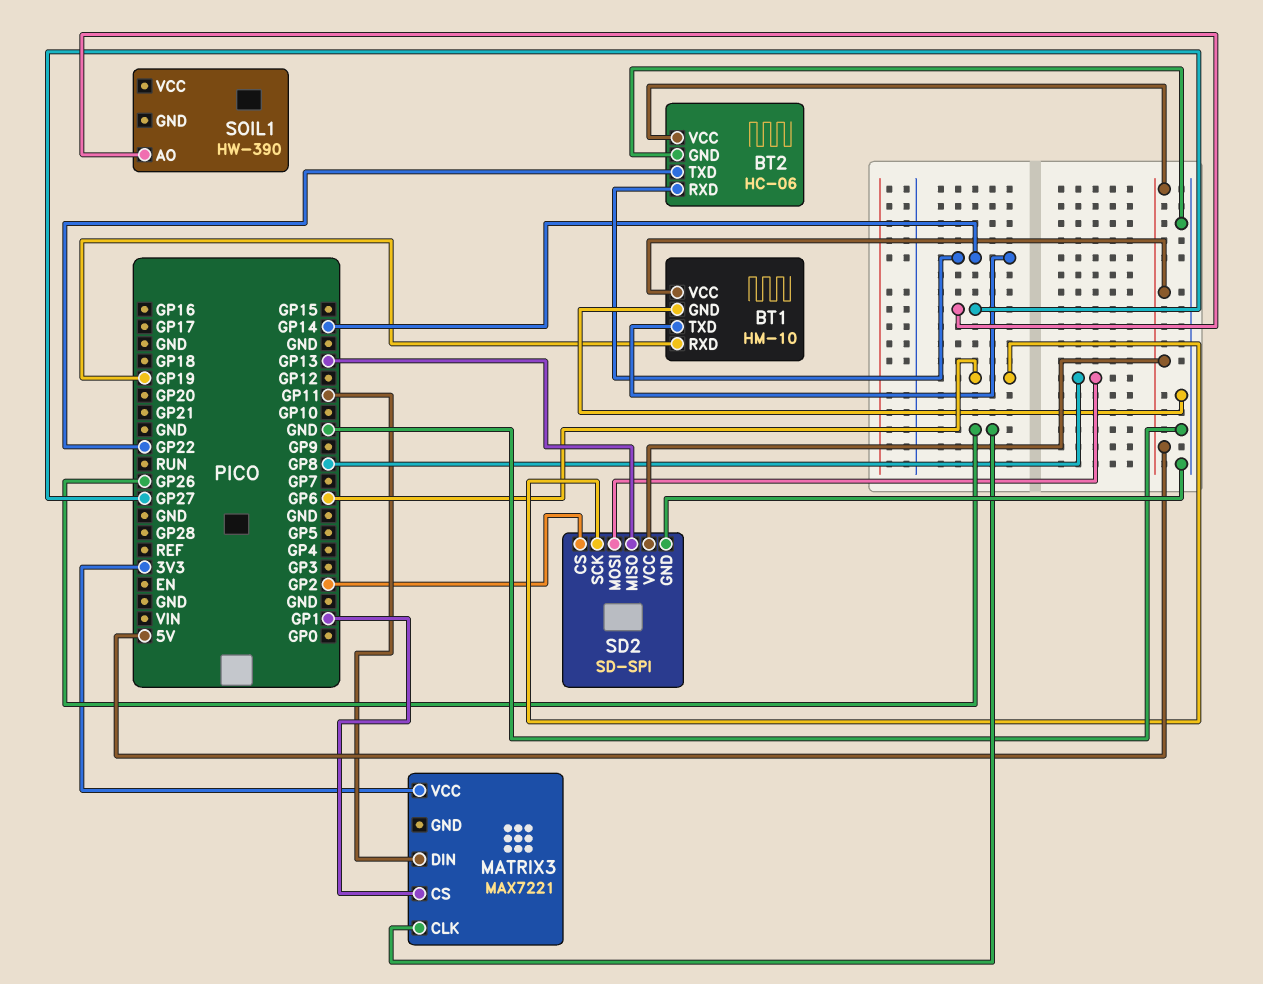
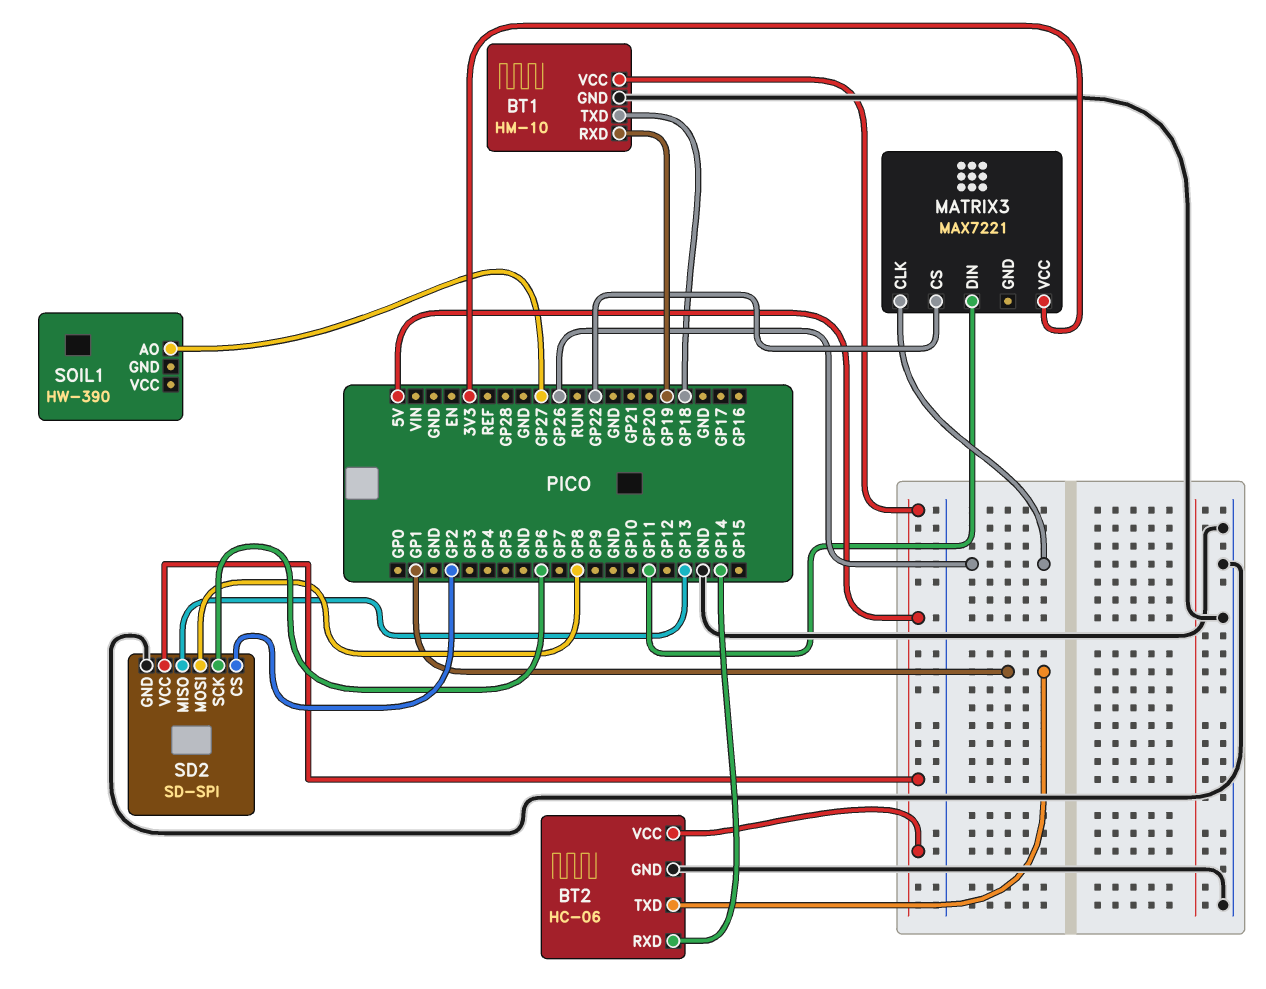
BT1 pin TXD: GP14 -> GP18
BT2 pin TXD: GP22 -> GP1
MATRIX3 pin CS: GP1 -> GP22

